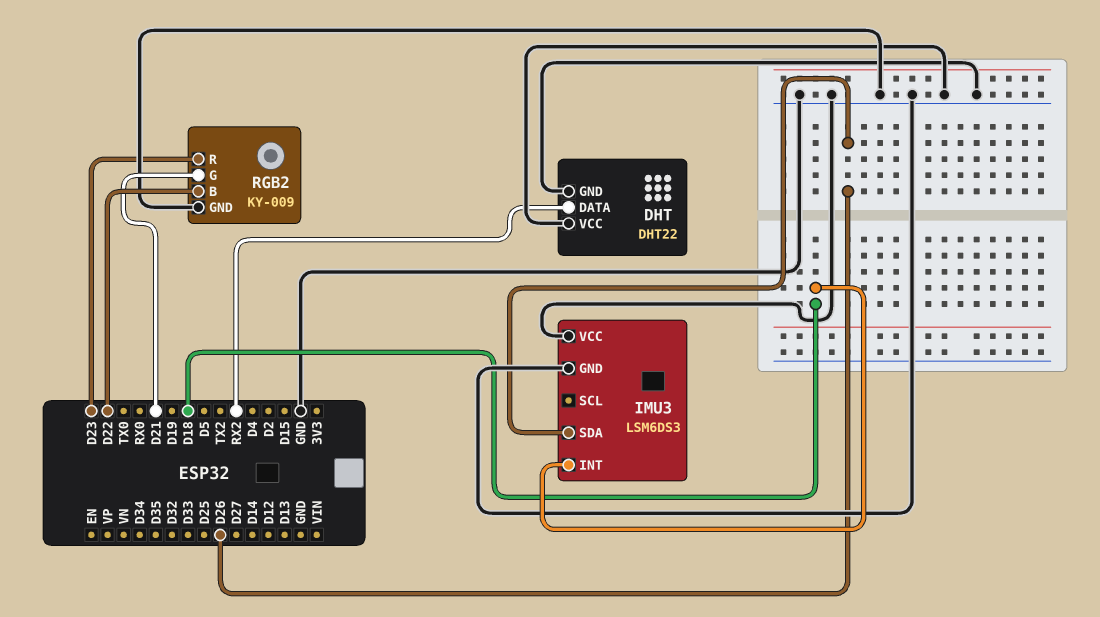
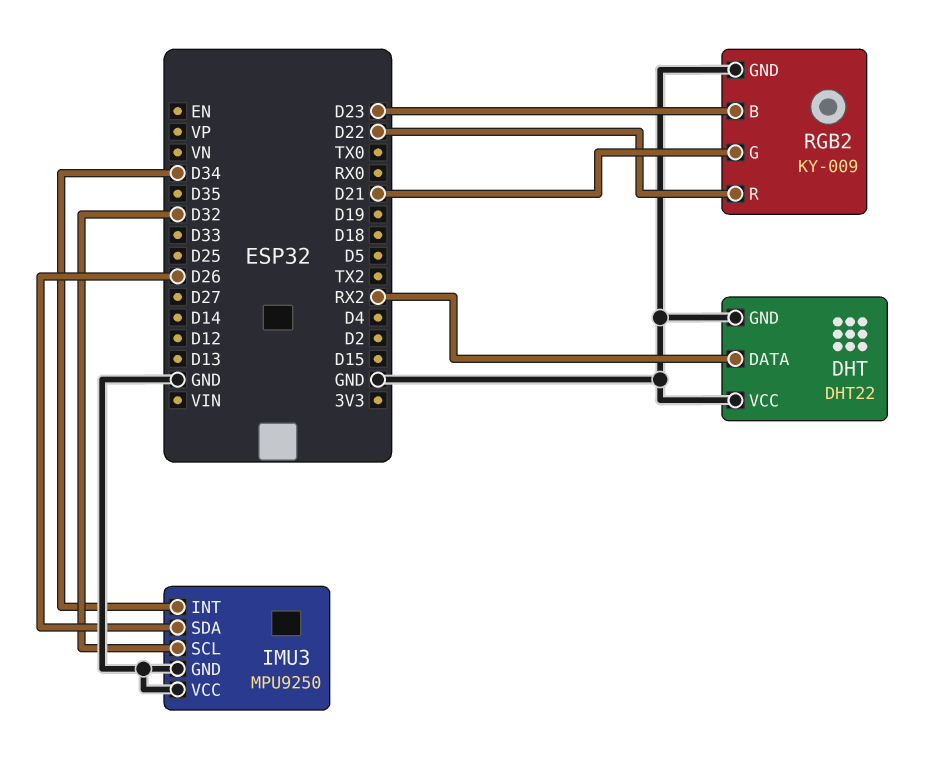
IMU3: LSM6DS3 -> MPU9250
IMU3 pin INT: D18 -> D34
IMU3 pin SCL: none -> D32
RGB2 pin B: D22 -> D23
RGB2 pin R: D23 -> D22

